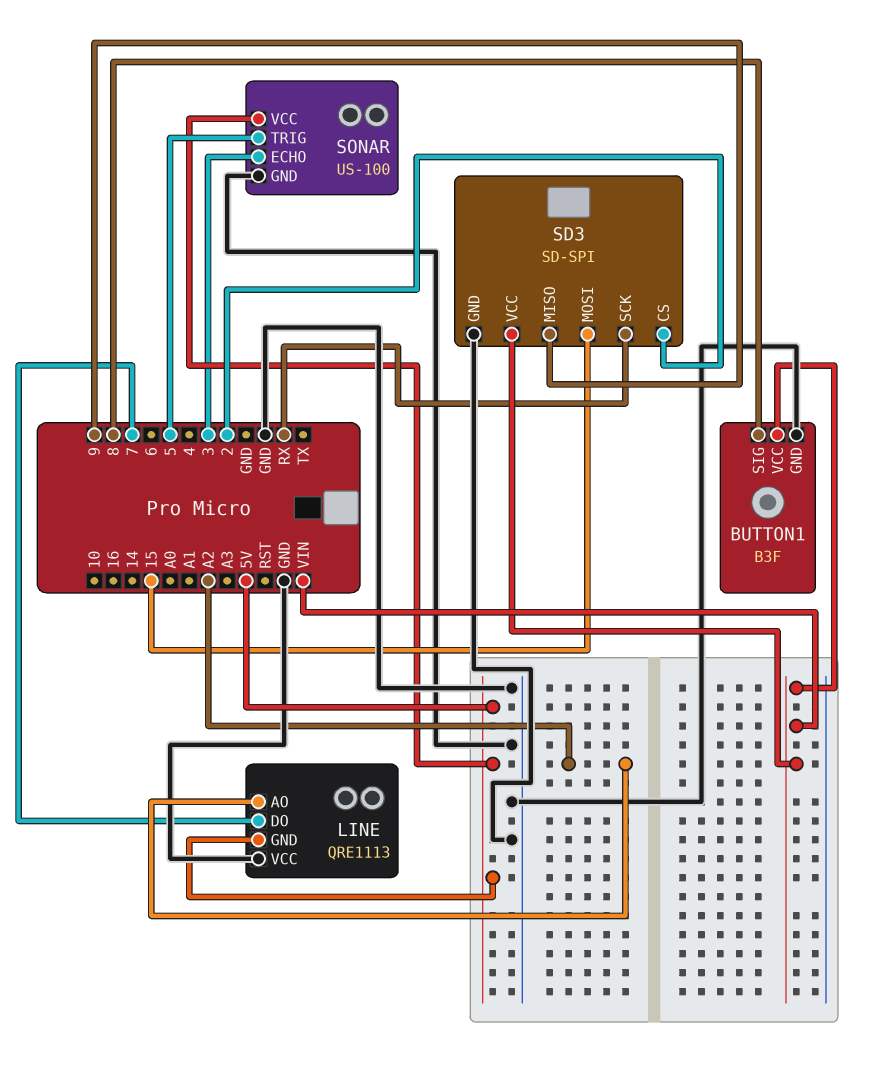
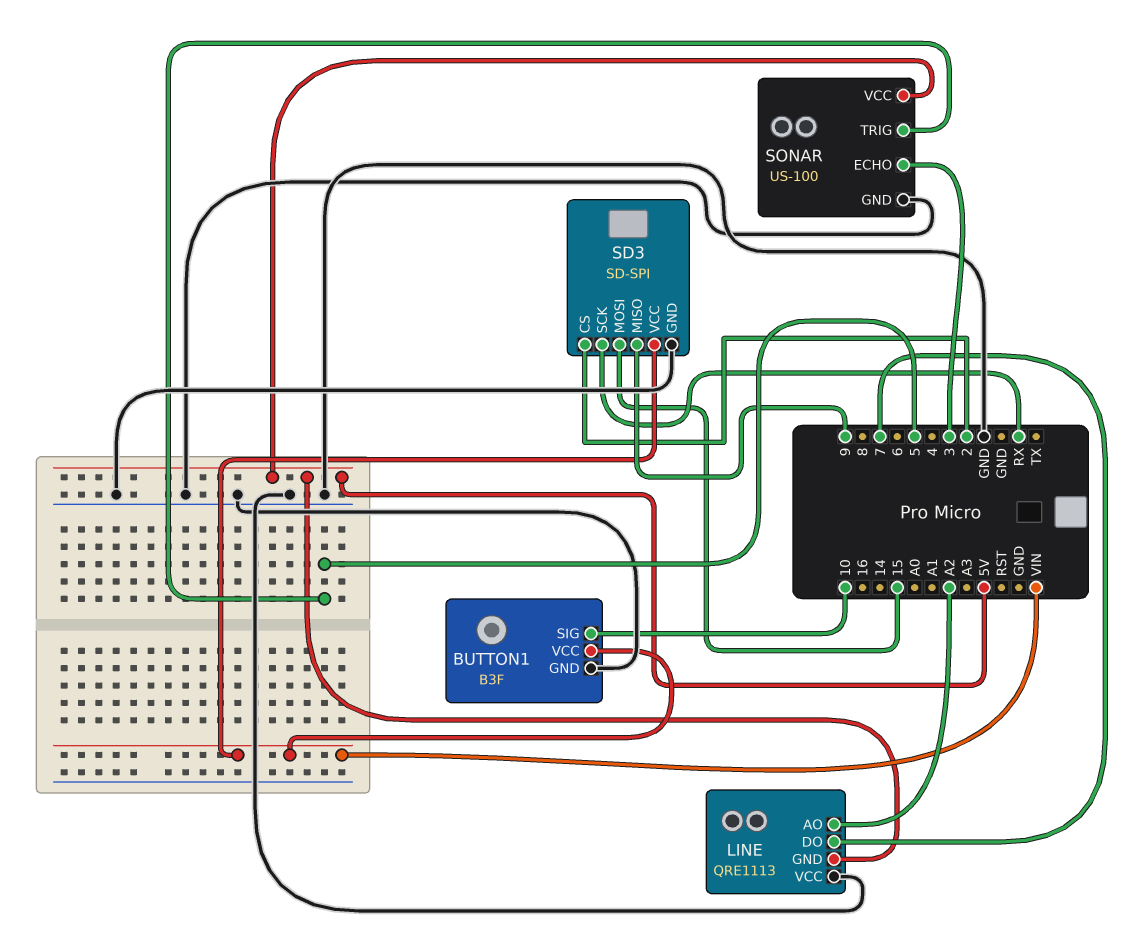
BUTTON1 pin SIG: 8 -> 10

